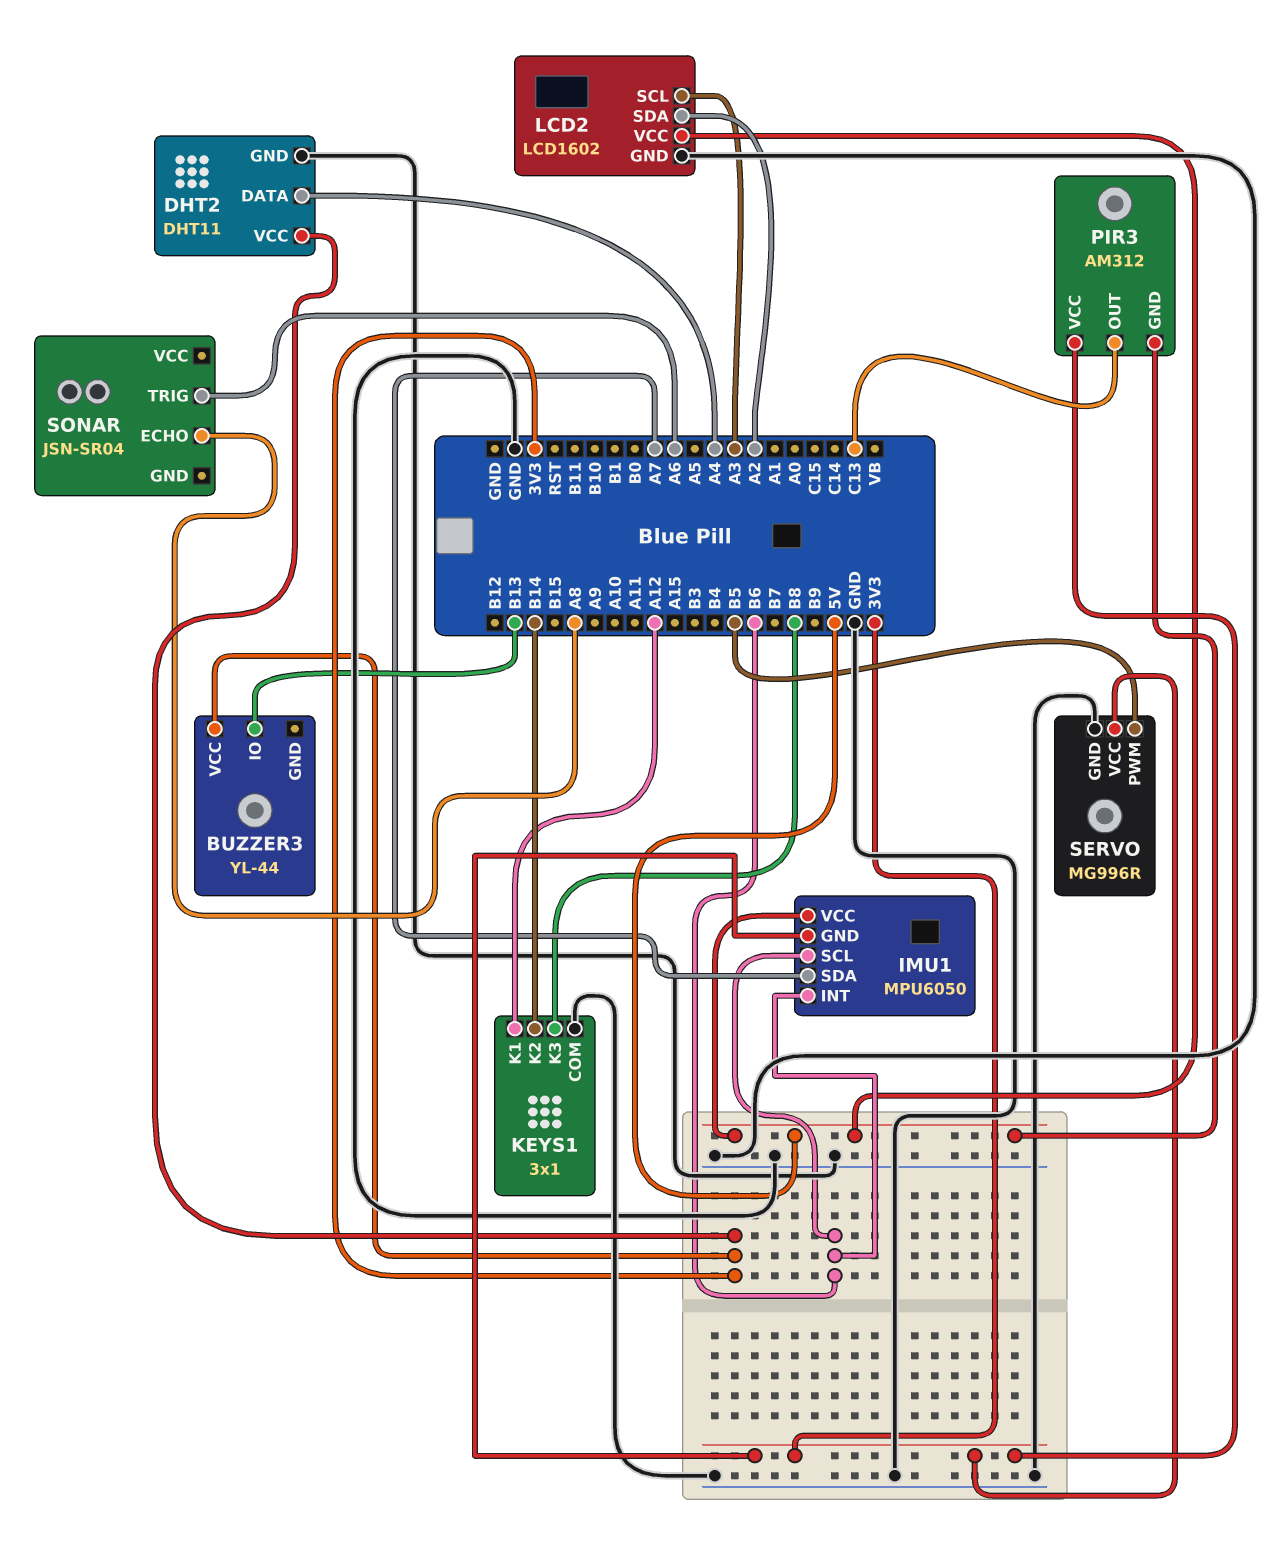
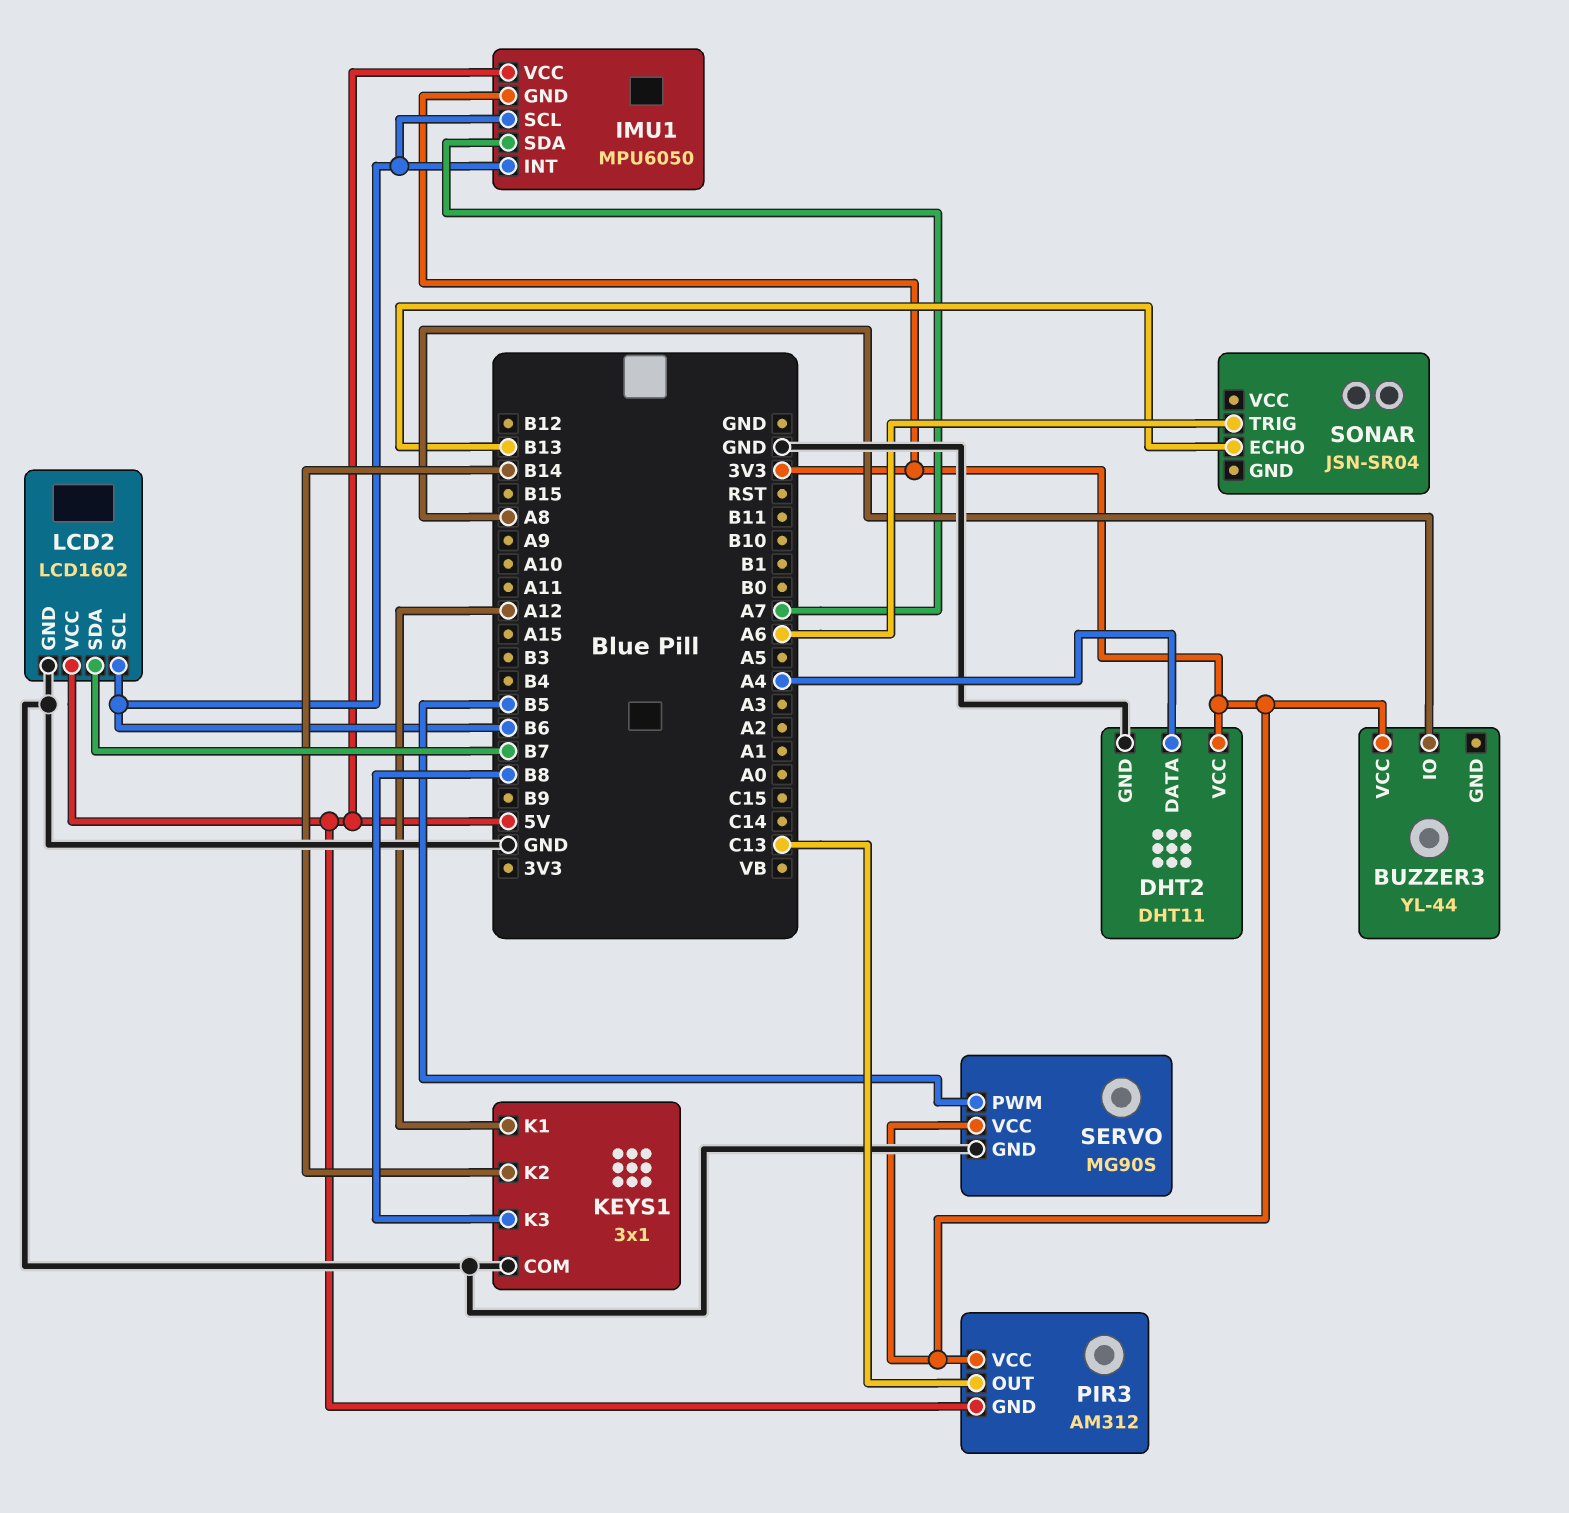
BUZZER3 pin IO: B13 -> A8
LCD2 pin SCL: A3 -> B6
LCD2 pin SDA: A2 -> B7
SERVO: MG996R -> MG90S
SONAR pin ECHO: A8 -> B13

